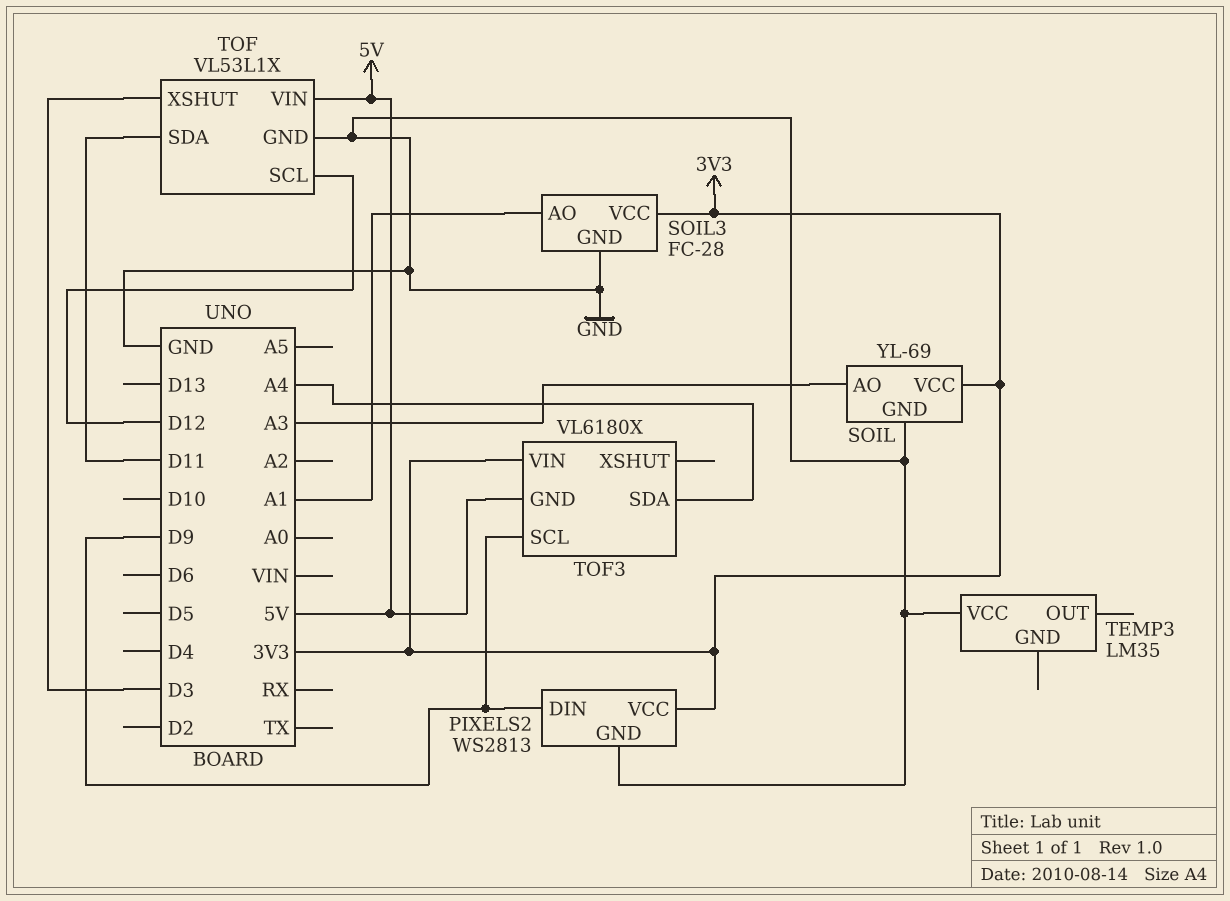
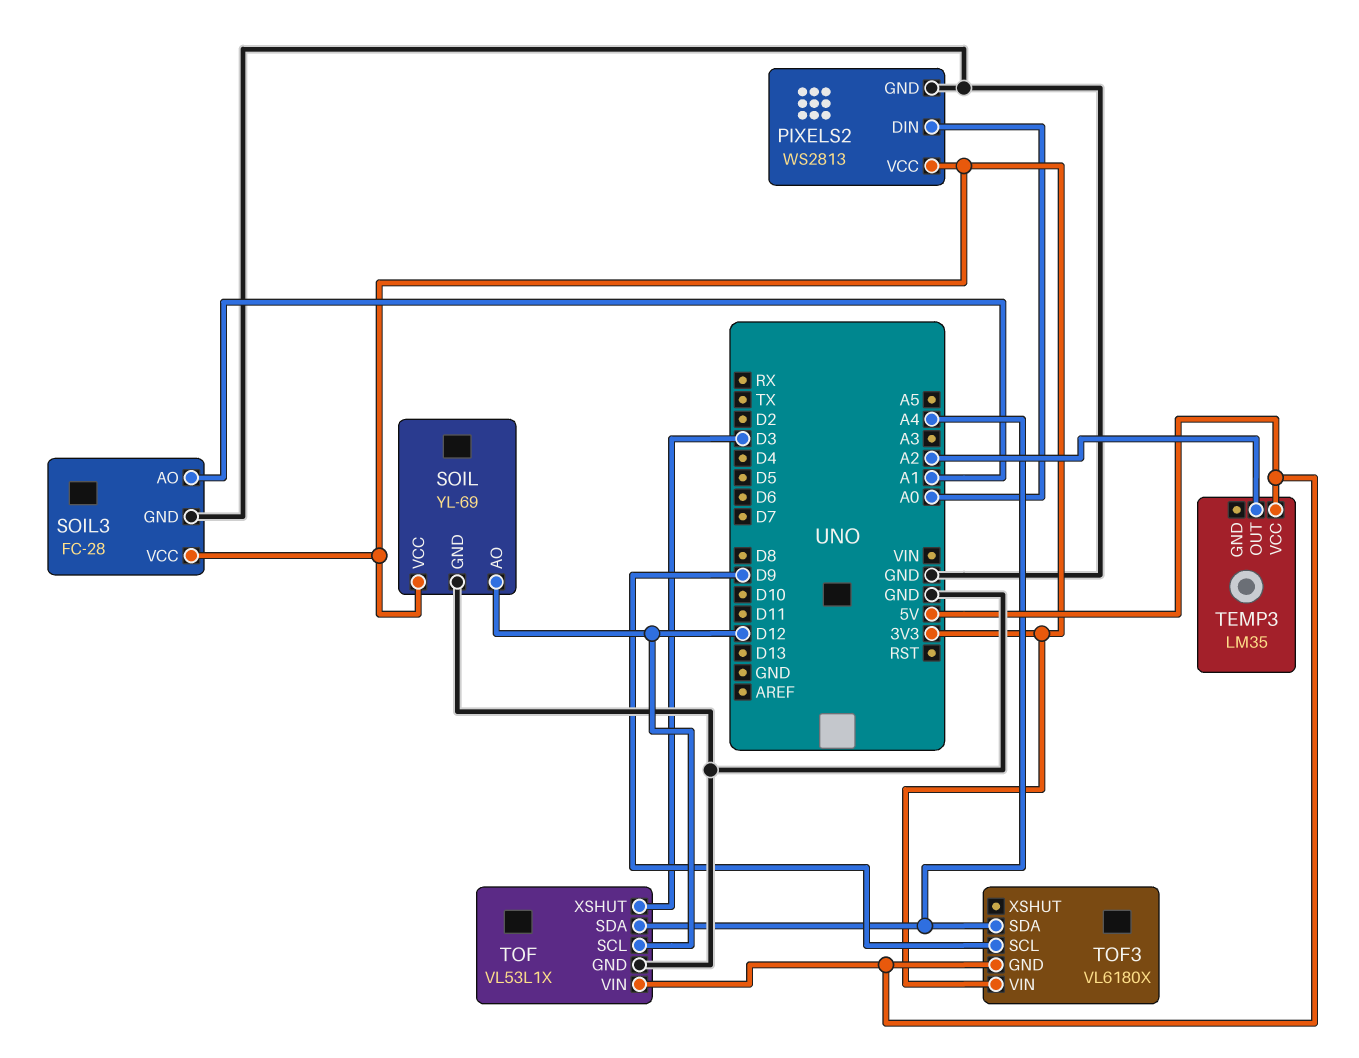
PIXELS2 pin DIN: D9 -> A0
SOIL pin AO: A3 -> D12
TEMP3 pin OUT: none -> A2
TEMP3 pin VCC: GND -> 5V
TOF pin SDA: D11 -> A4

